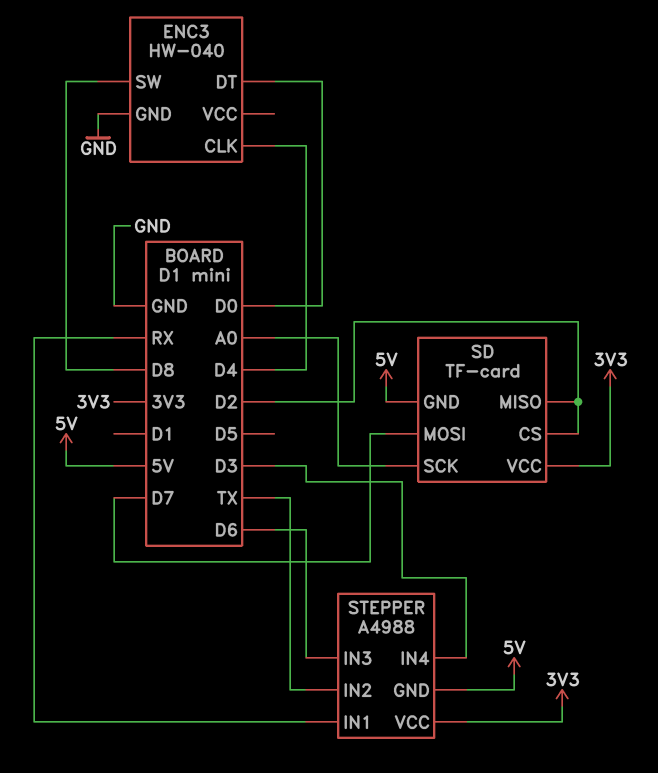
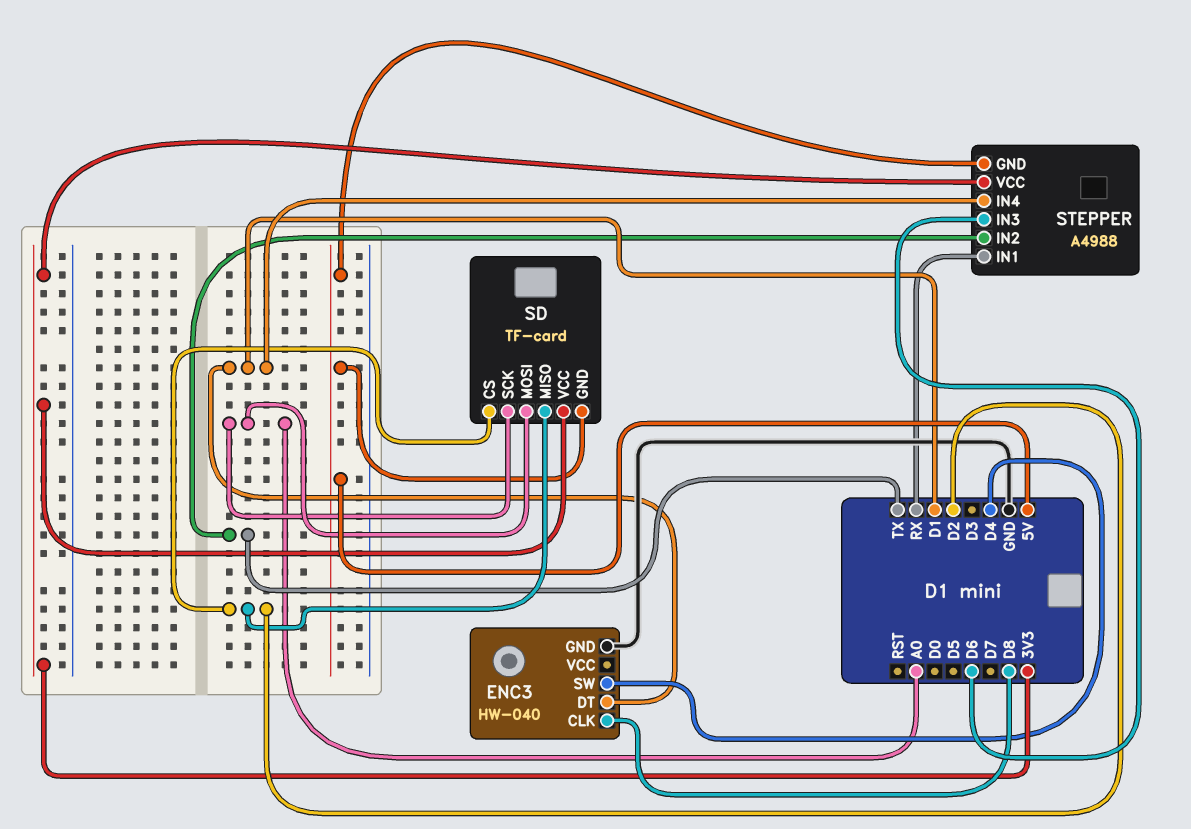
ENC3 pin CLK: D4 -> D8
ENC3 pin DT: D0 -> D1
ENC3 pin SW: D8 -> D4
SD pin MOSI: D7 -> A0
STEPPER pin IN4: D3 -> D1

